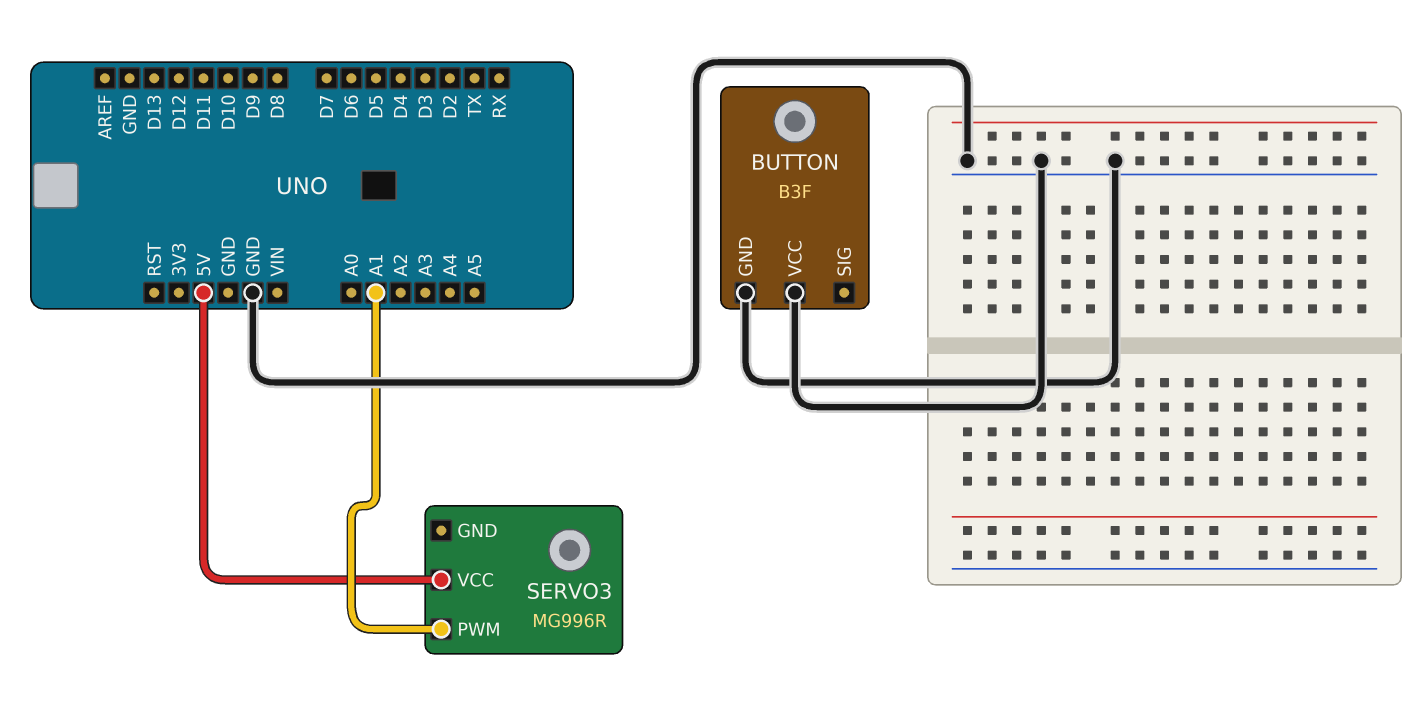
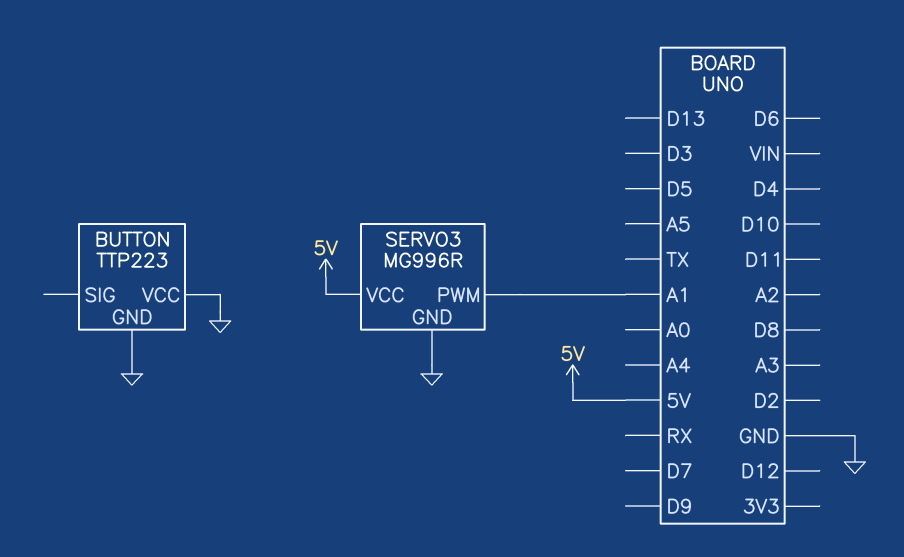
BUTTON: B3F -> TTP223
SERVO3 pin GND: none -> GND

